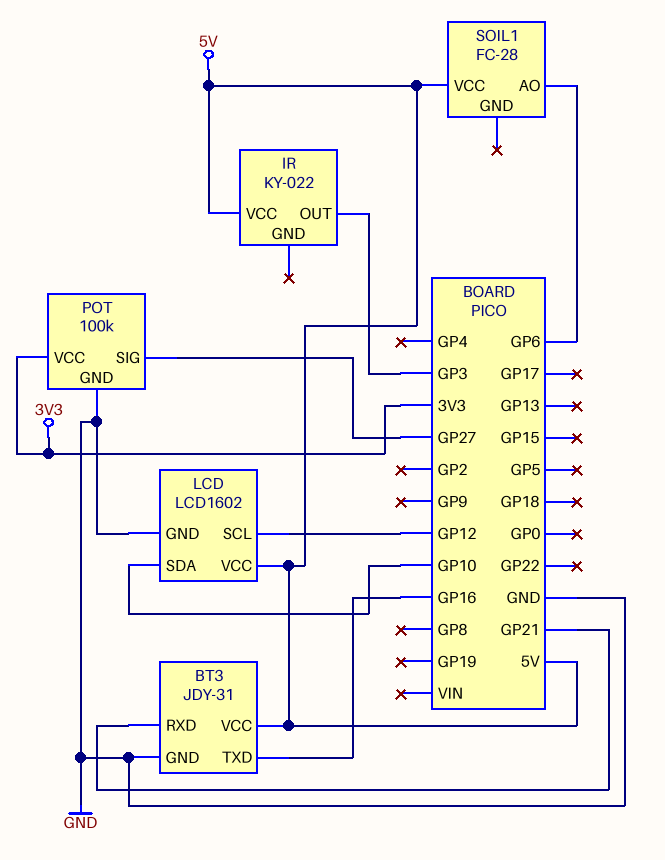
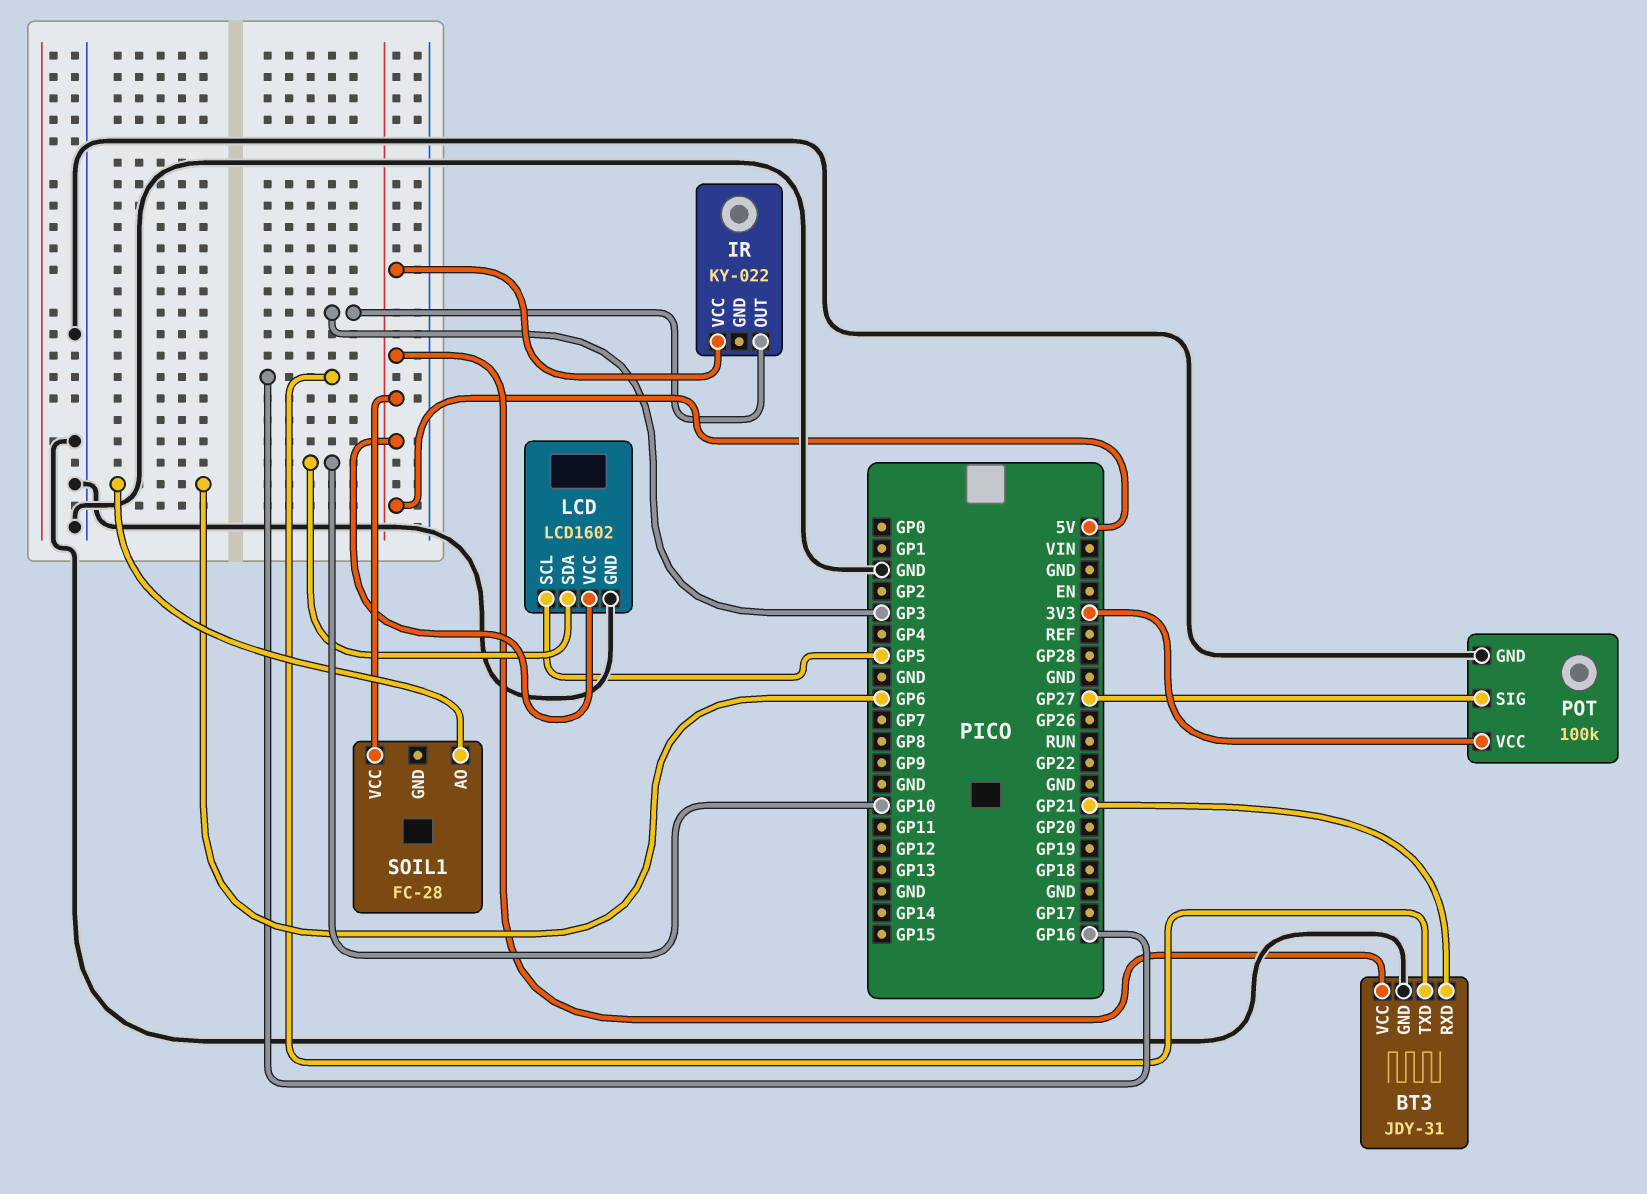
LCD pin SCL: GP12 -> GP5

